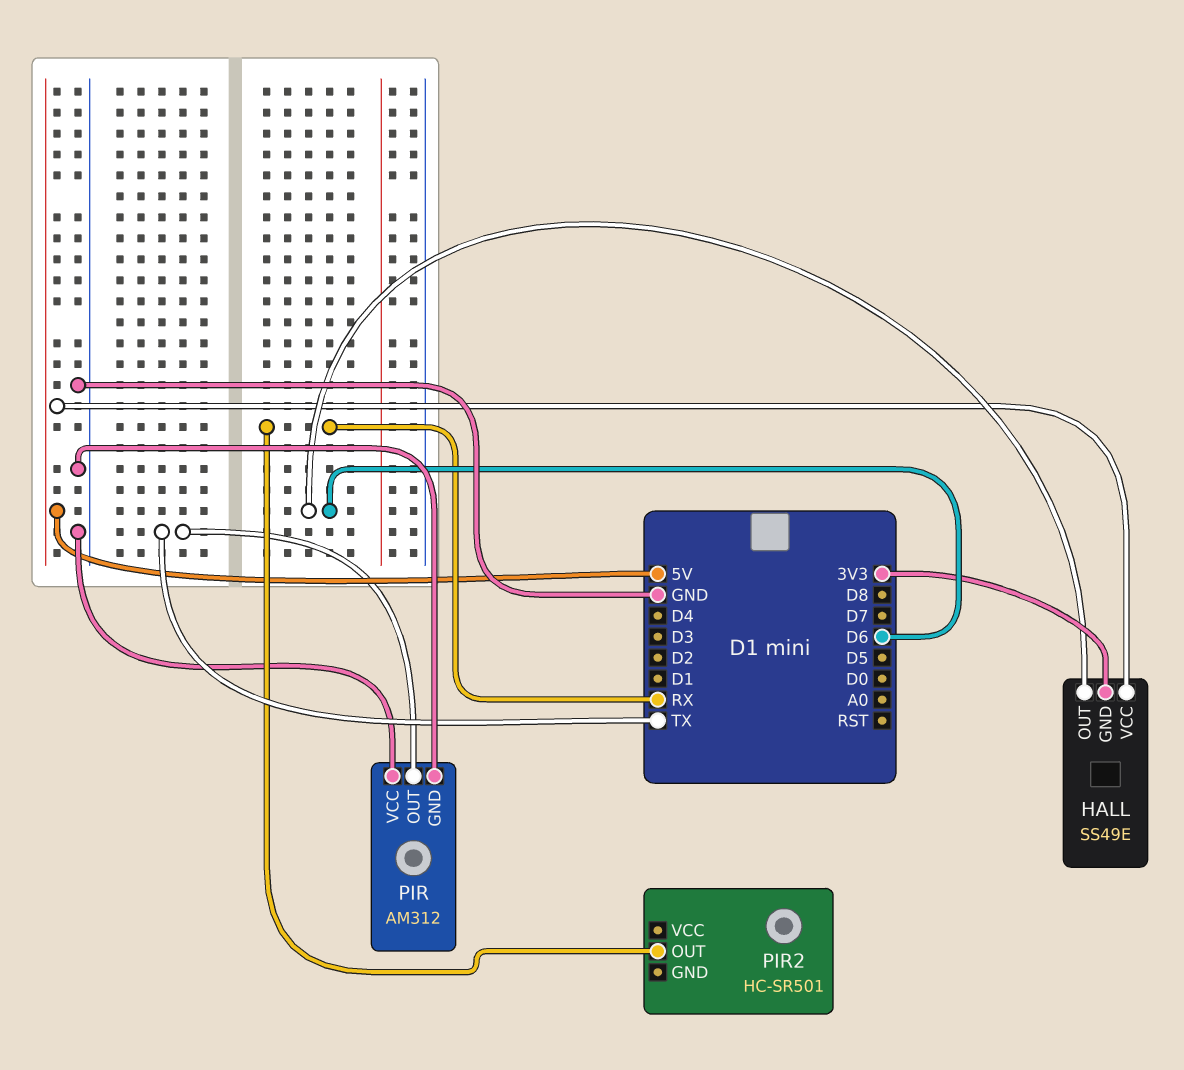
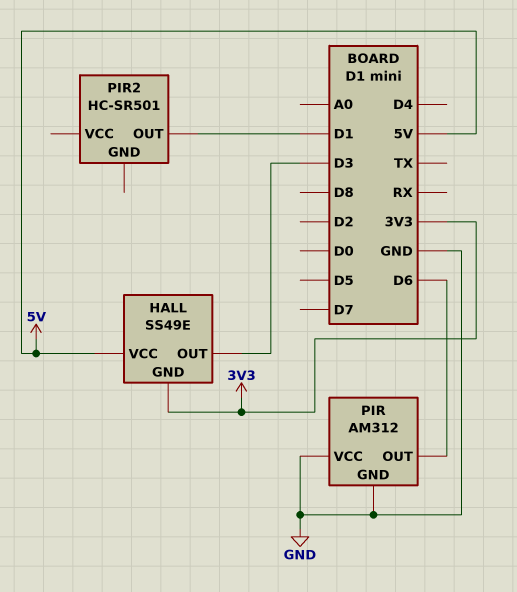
HALL pin OUT: D6 -> D3
PIR pin OUT: TX -> D6
PIR2 pin OUT: RX -> D1

